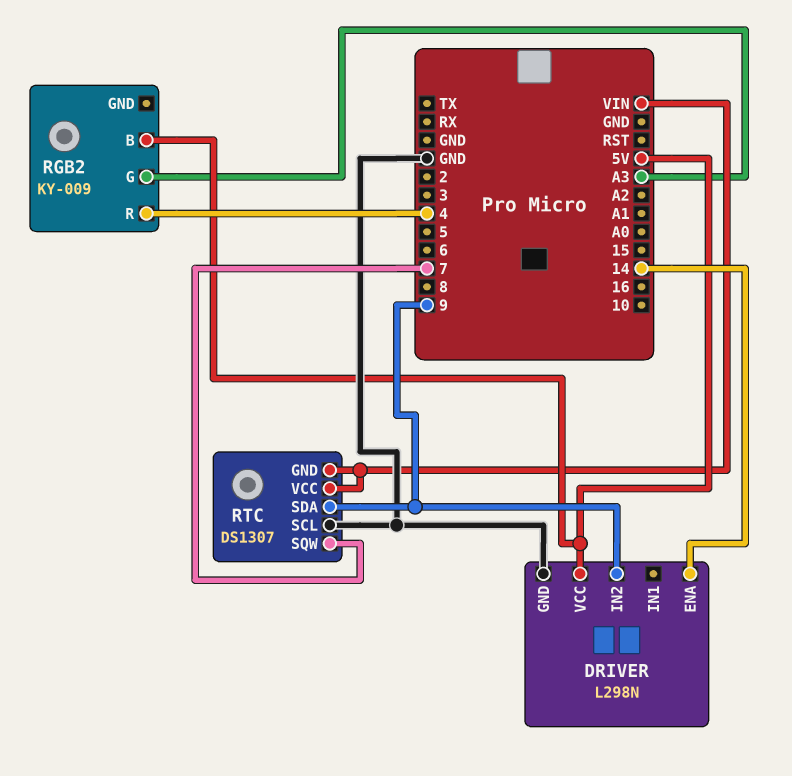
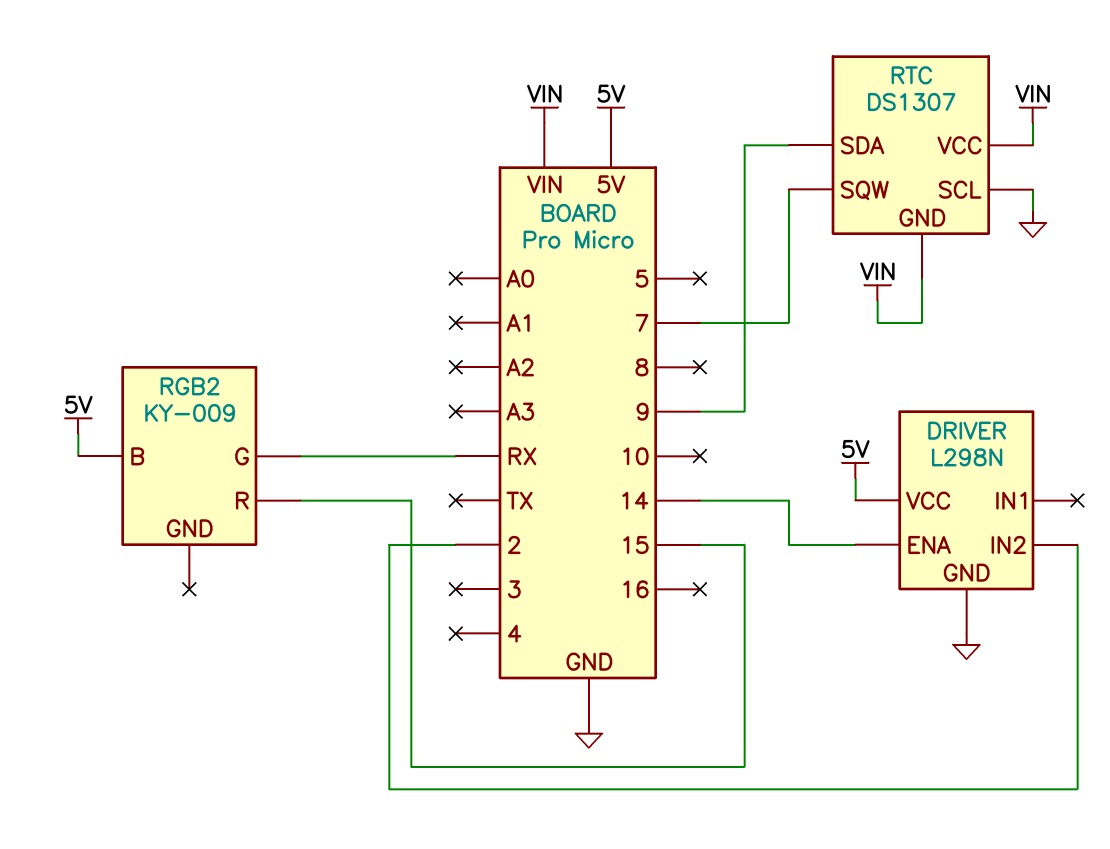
DRIVER pin IN2: 9 -> 2
RGB2 pin G: A3 -> RX
RGB2 pin R: 4 -> 15

